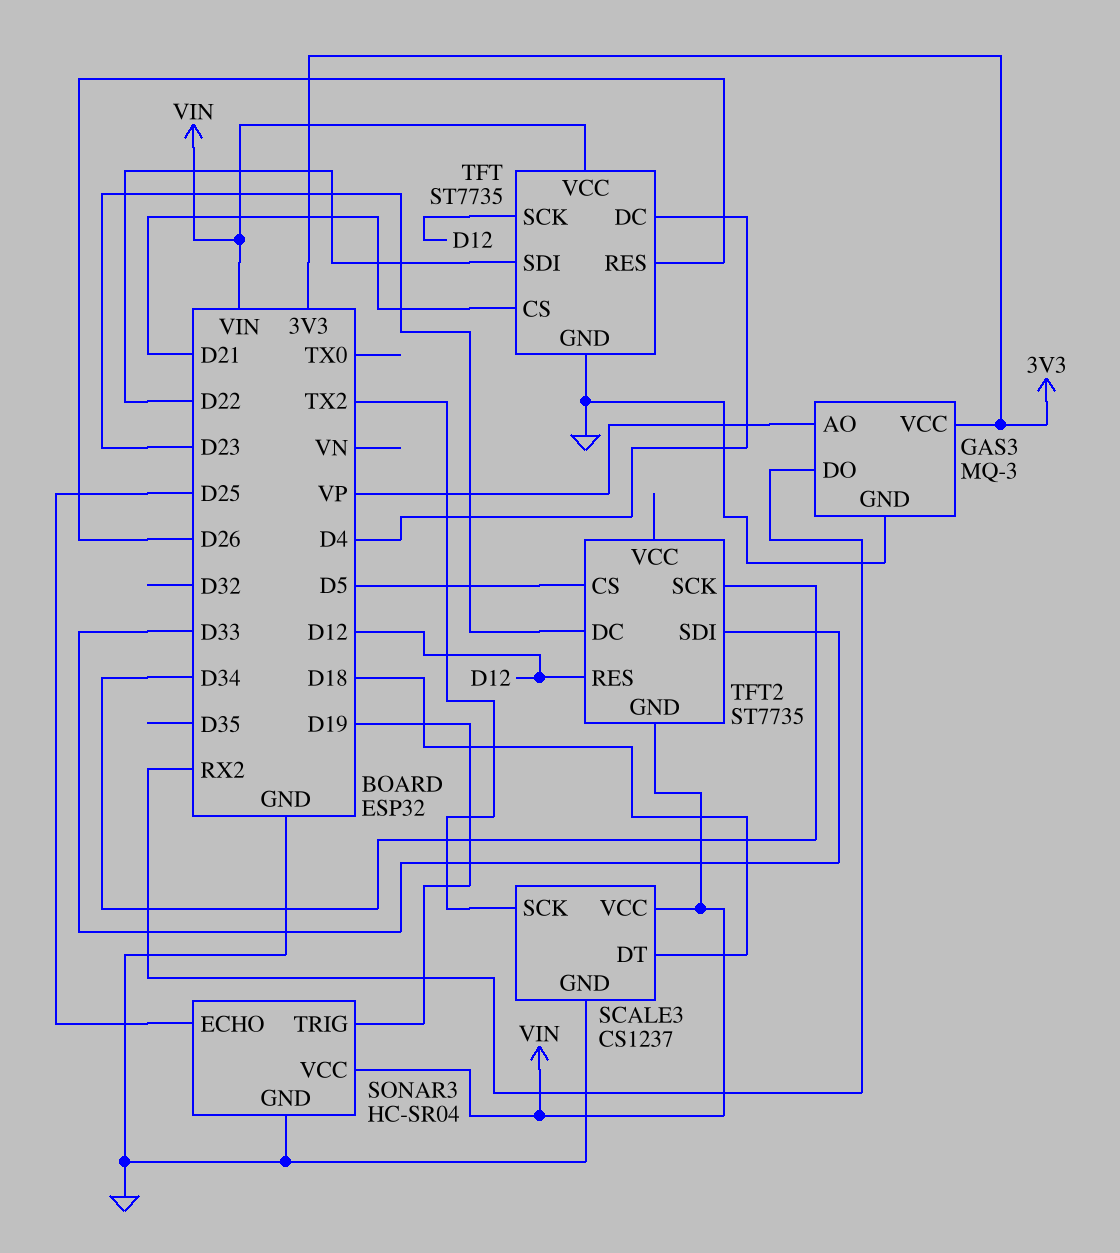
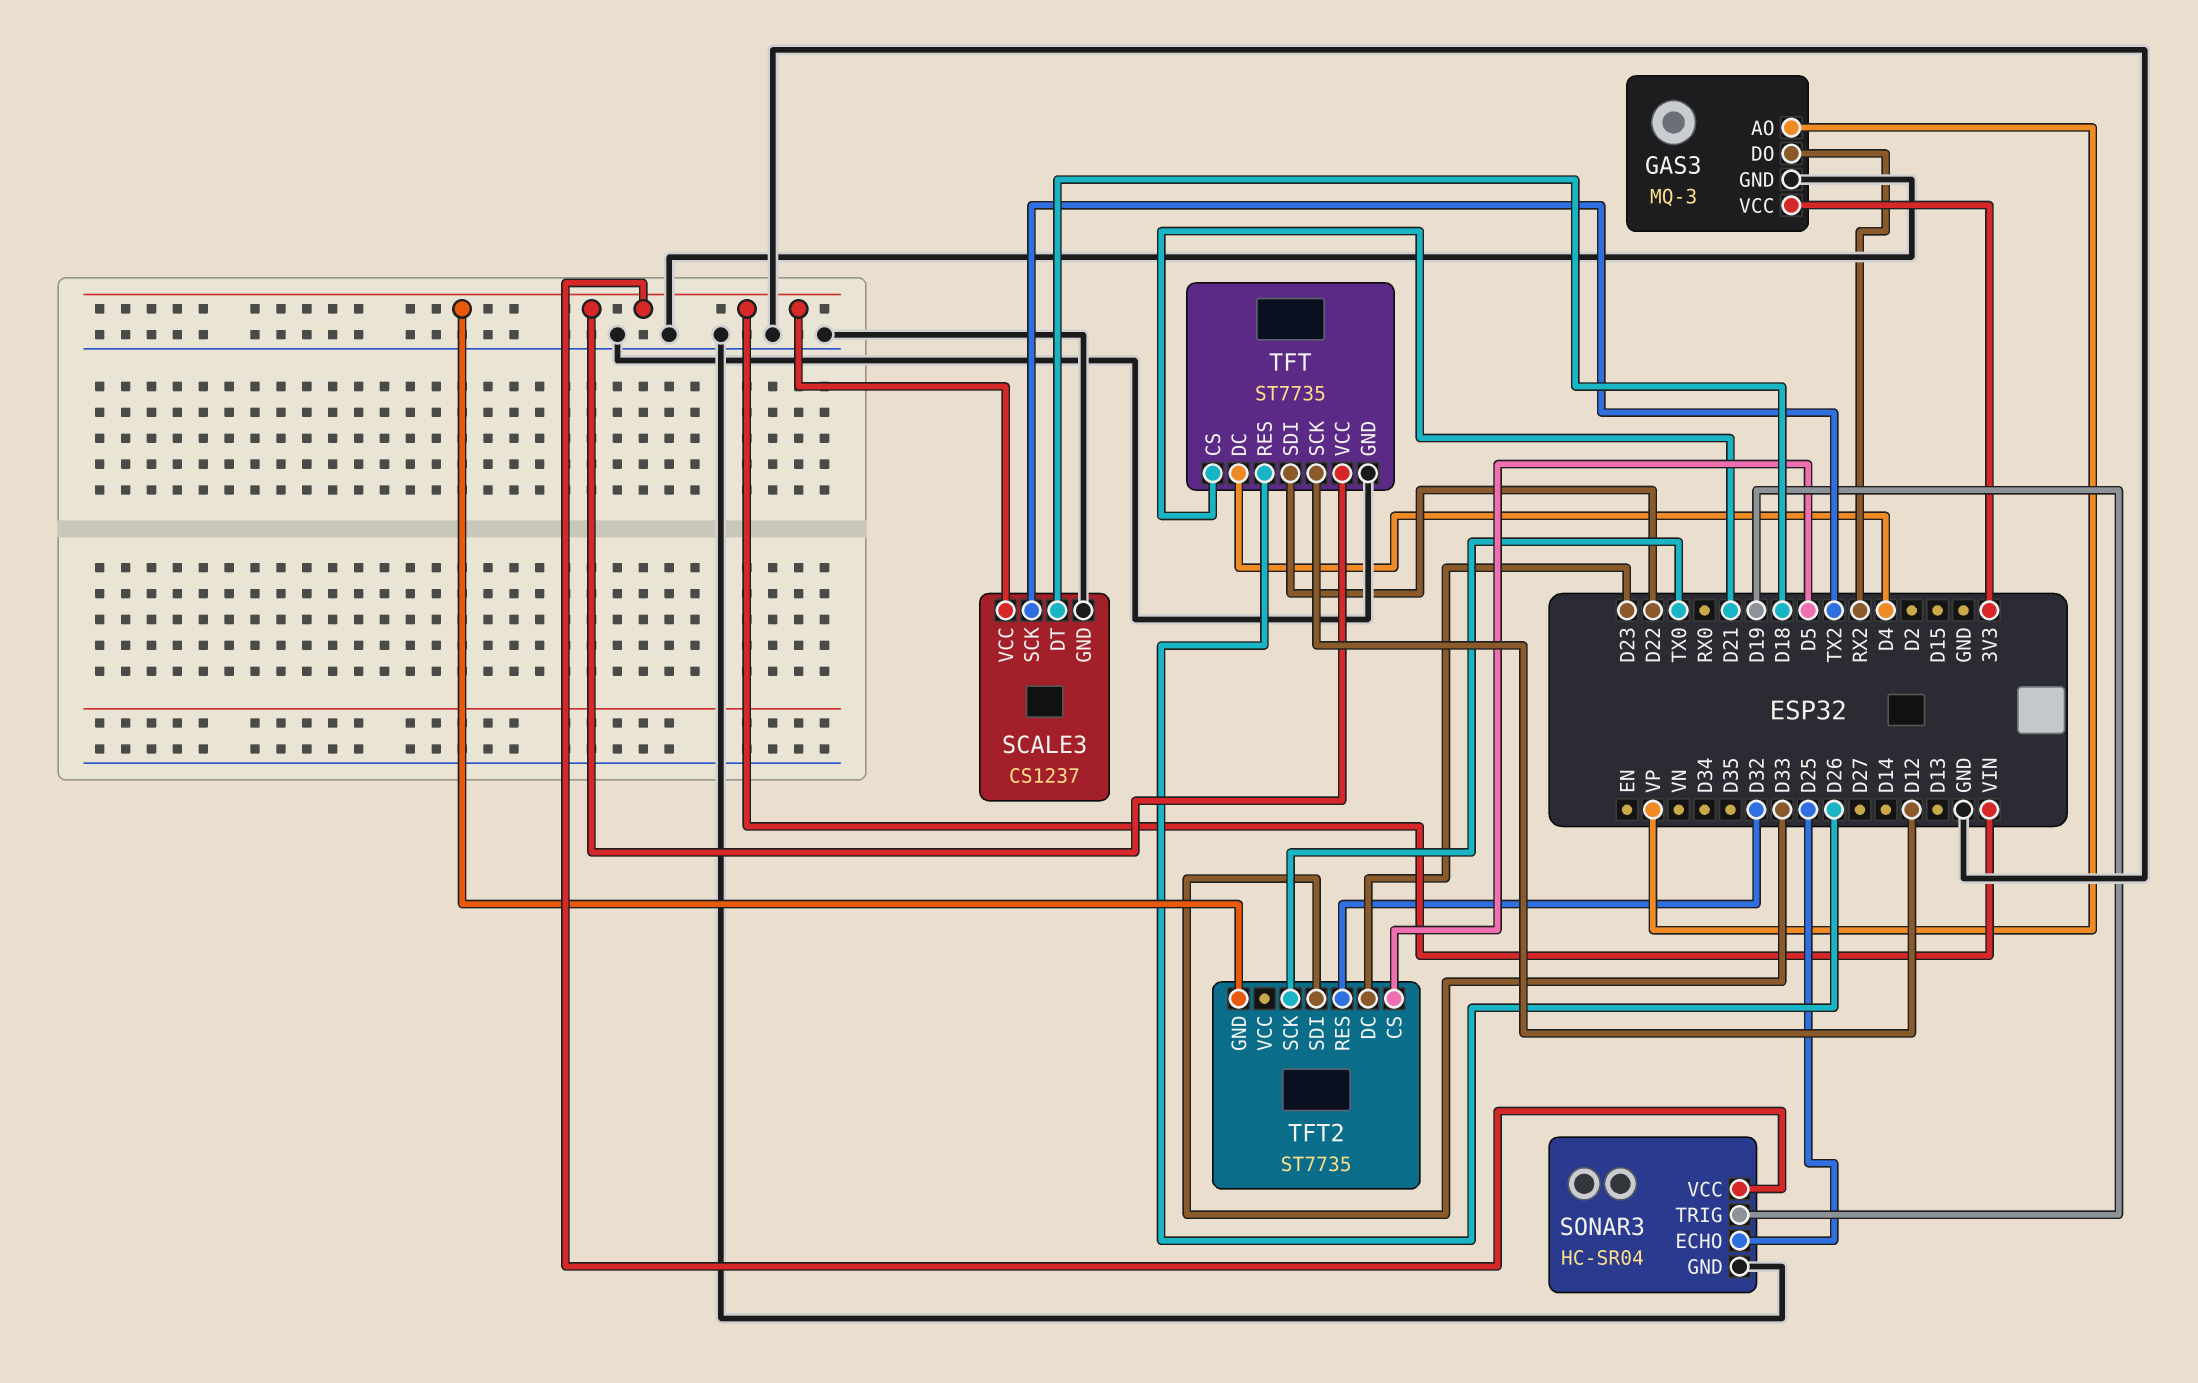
TFT2 pin RES: D12 -> D32
TFT2 pin SCK: D34 -> TX0

